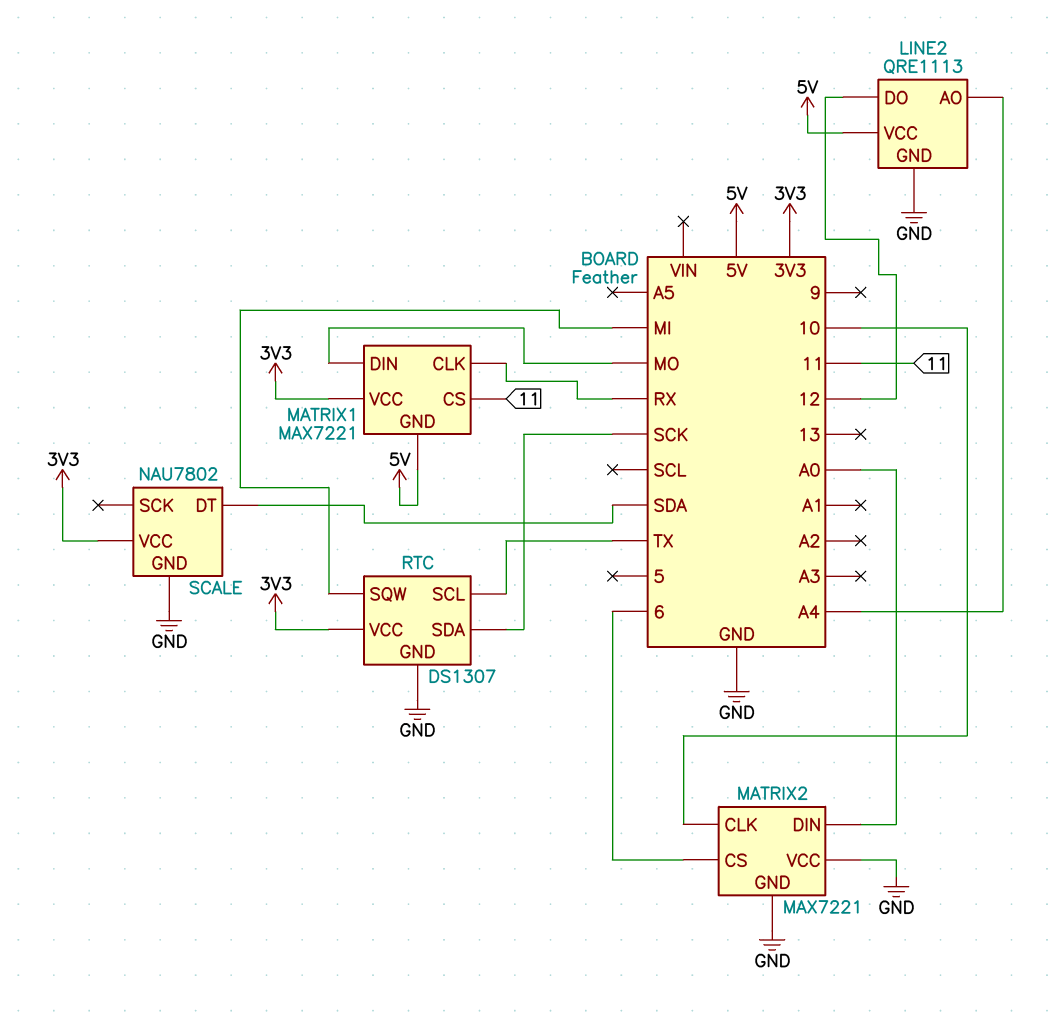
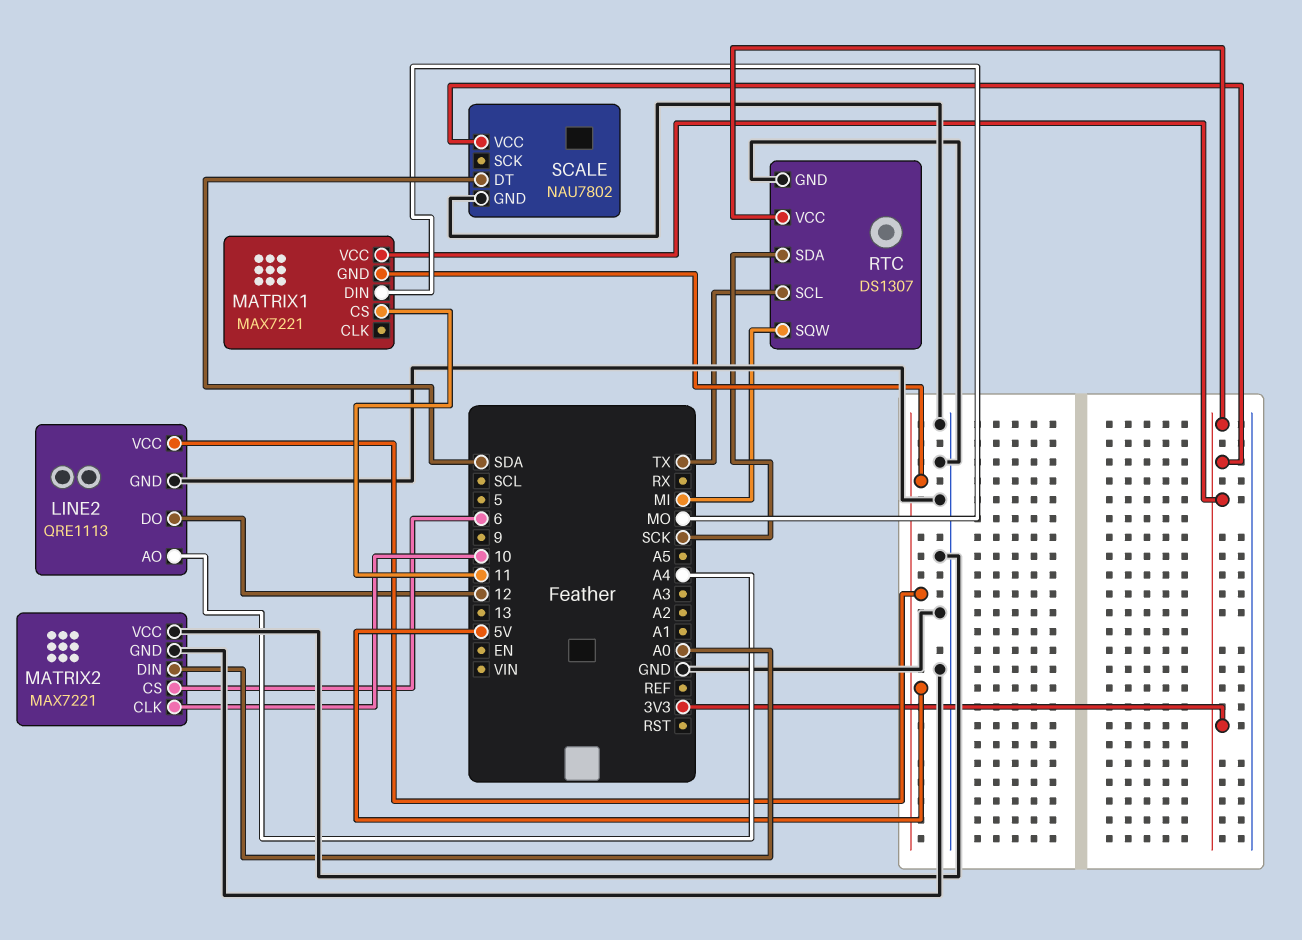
MATRIX1 pin CLK: RX -> none

